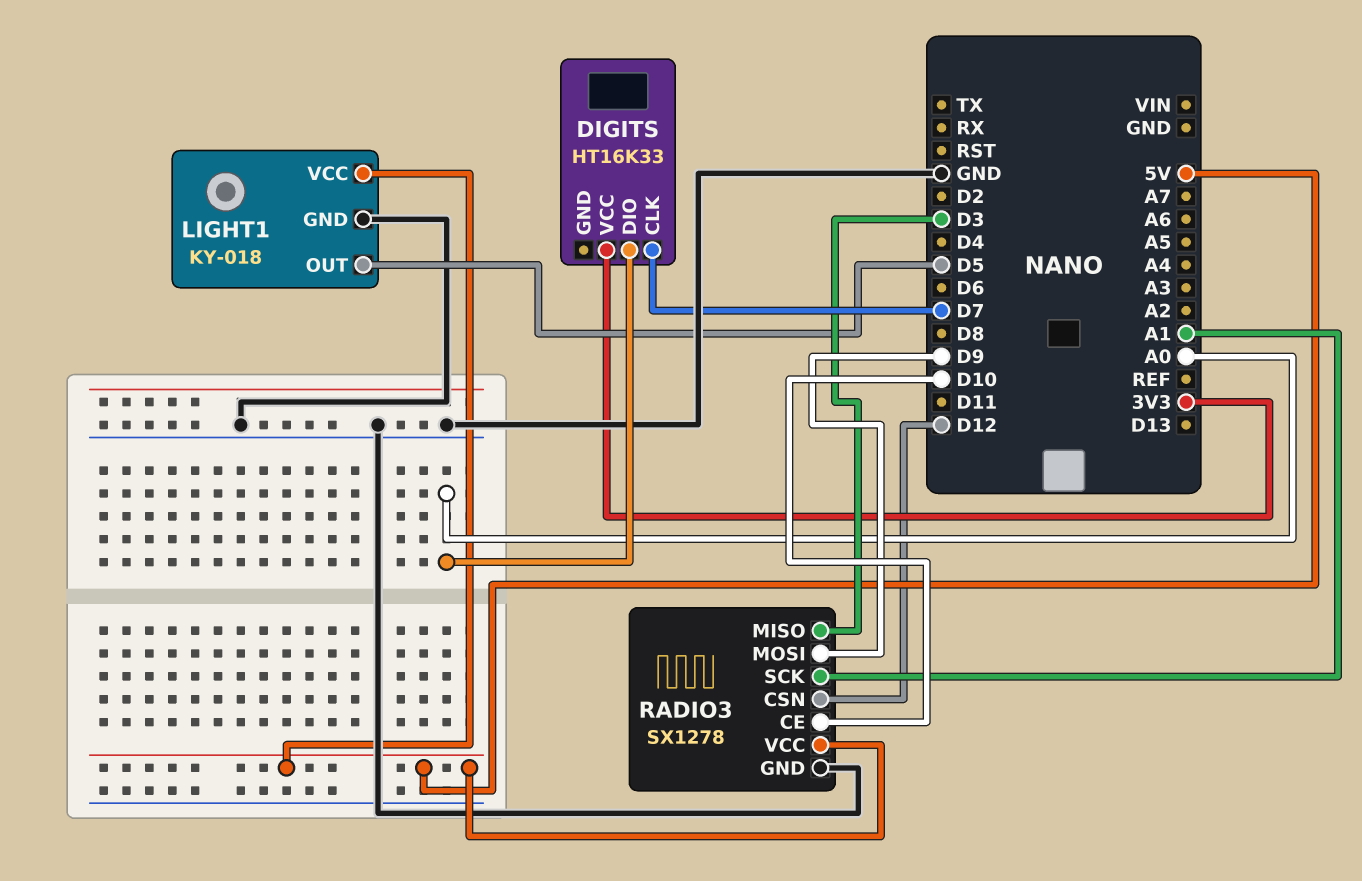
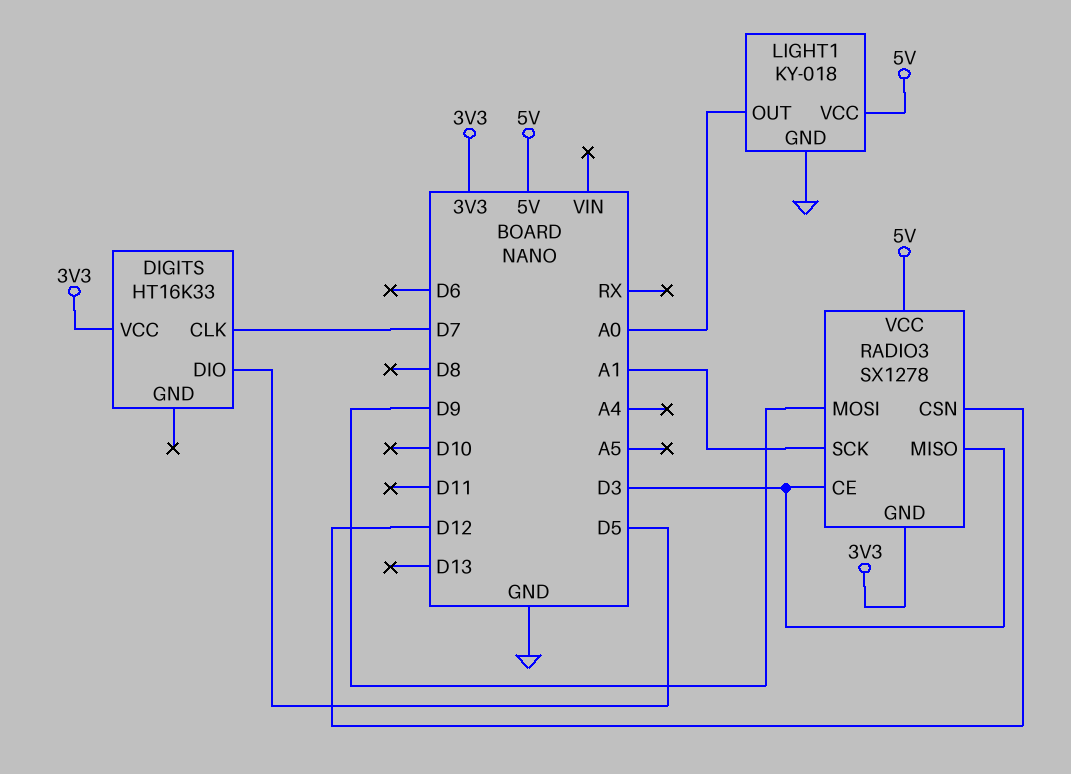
DIGITS pin DIO: A0 -> D5
LIGHT1 pin OUT: D5 -> A0
RADIO3 pin CE: D10 -> D3
RADIO3 pin GND: GND -> 3V3

